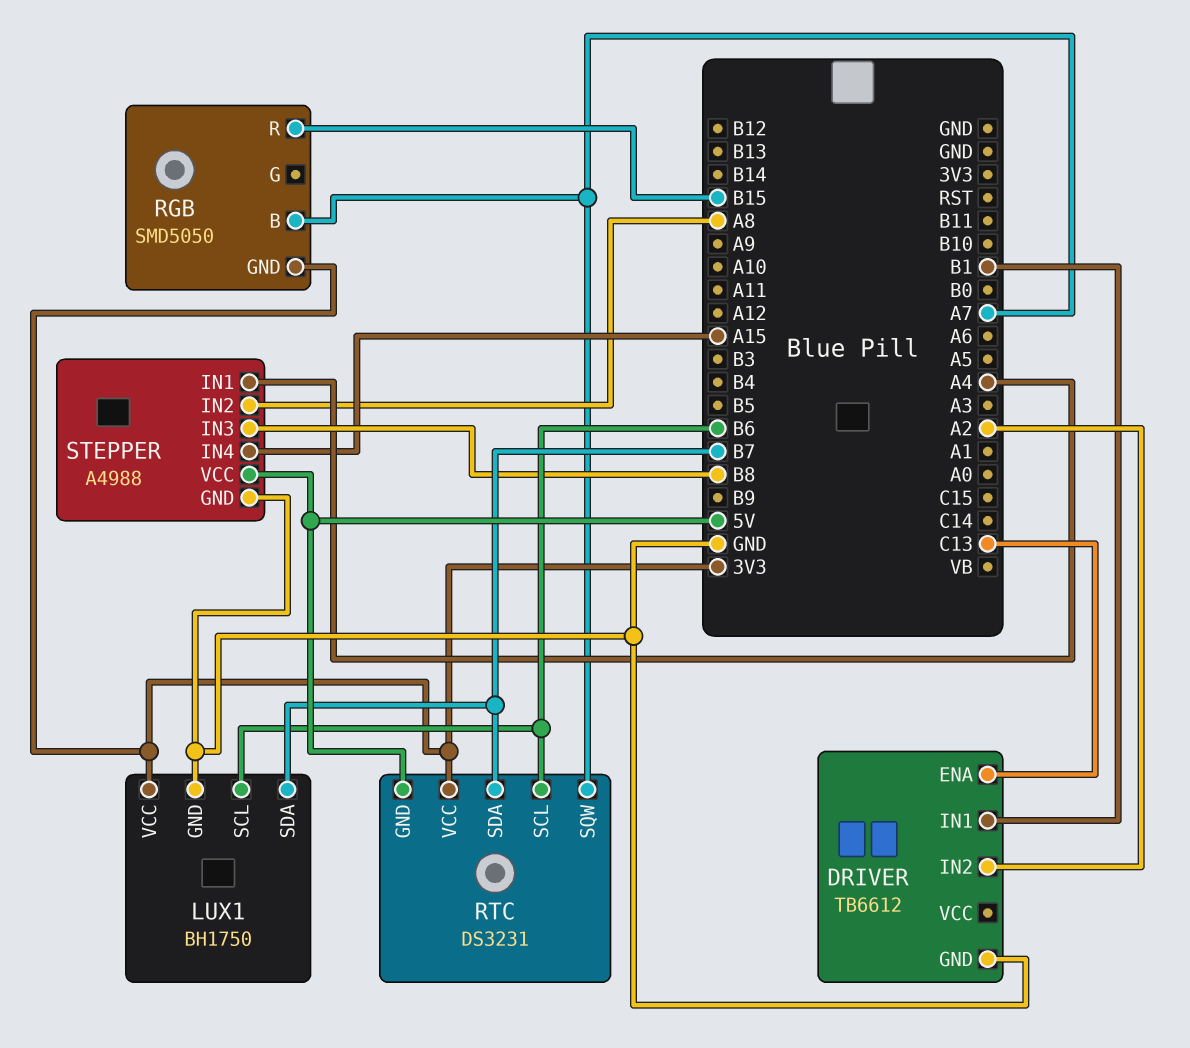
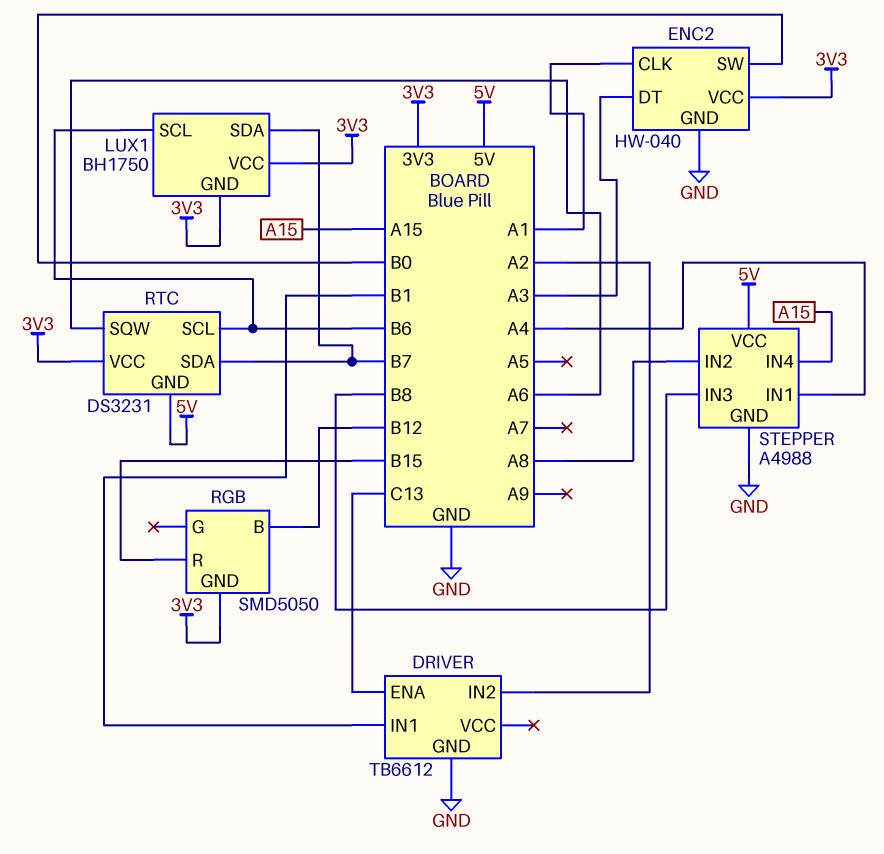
ENC2: none -> HW-040
ENC2 pin CLK: none -> A1
ENC2 pin DT: none -> A3
ENC2 pin GND: none -> GND
ENC2 pin SW: none -> B0
ENC2 pin VCC: none -> 3V3
LUX1 pin GND: GND -> 3V3
RGB pin B: A7 -> B12
RTC pin SQW: A7 -> A6

